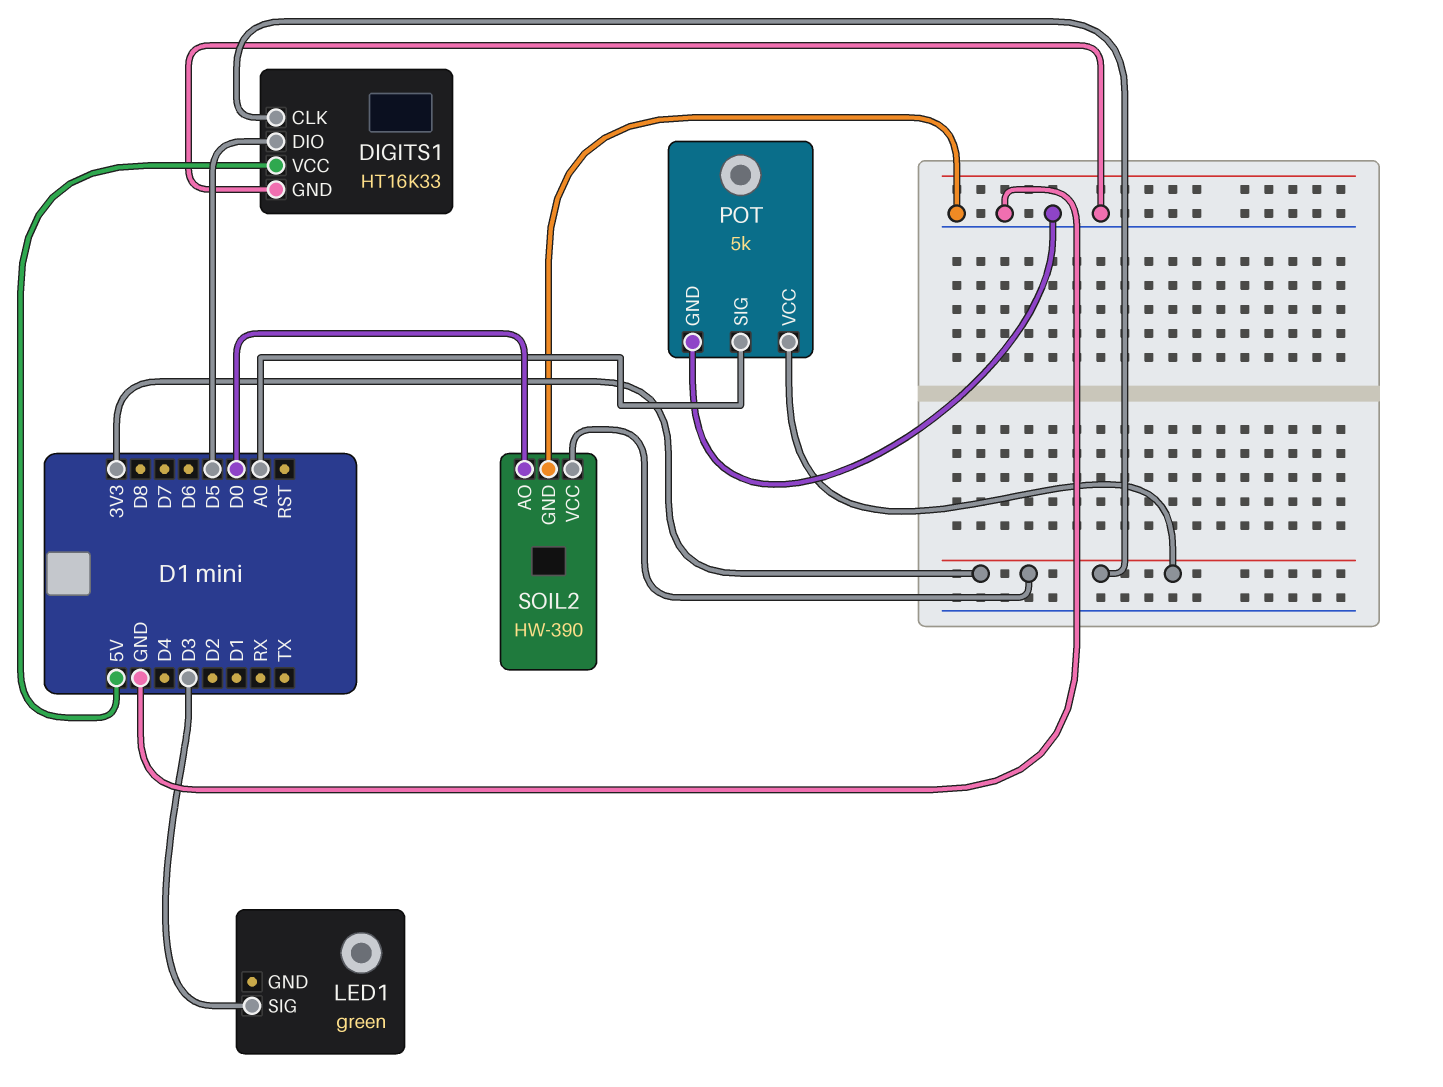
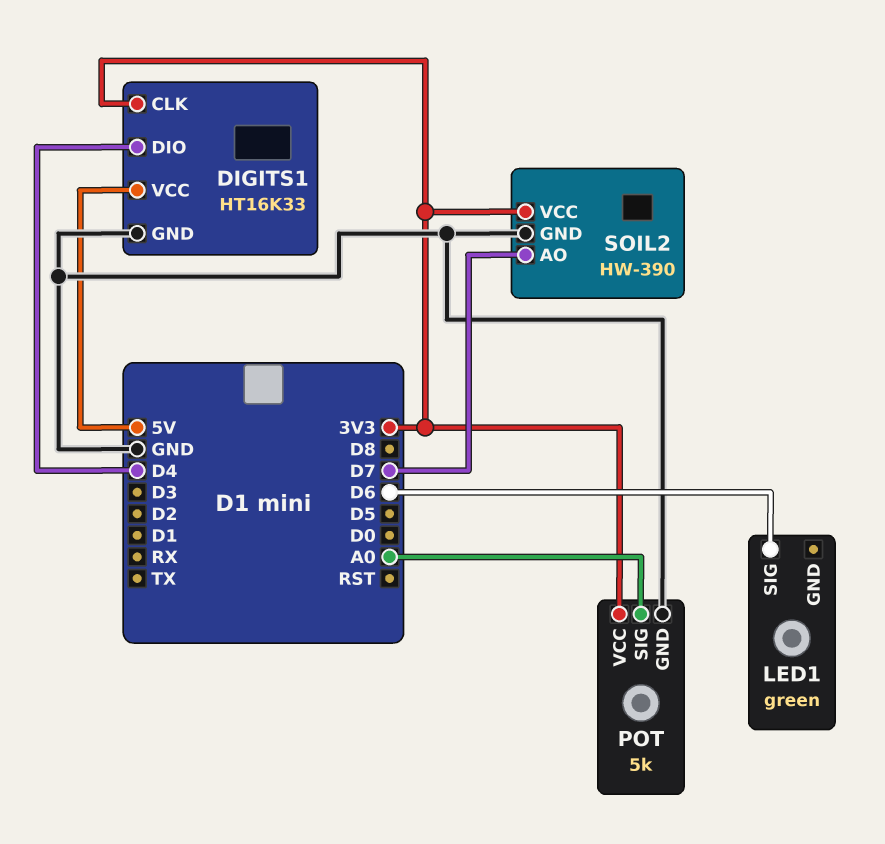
DIGITS1 pin DIO: D5 -> D4
LED1 pin SIG: D3 -> D6
SOIL2 pin AO: D0 -> D7

